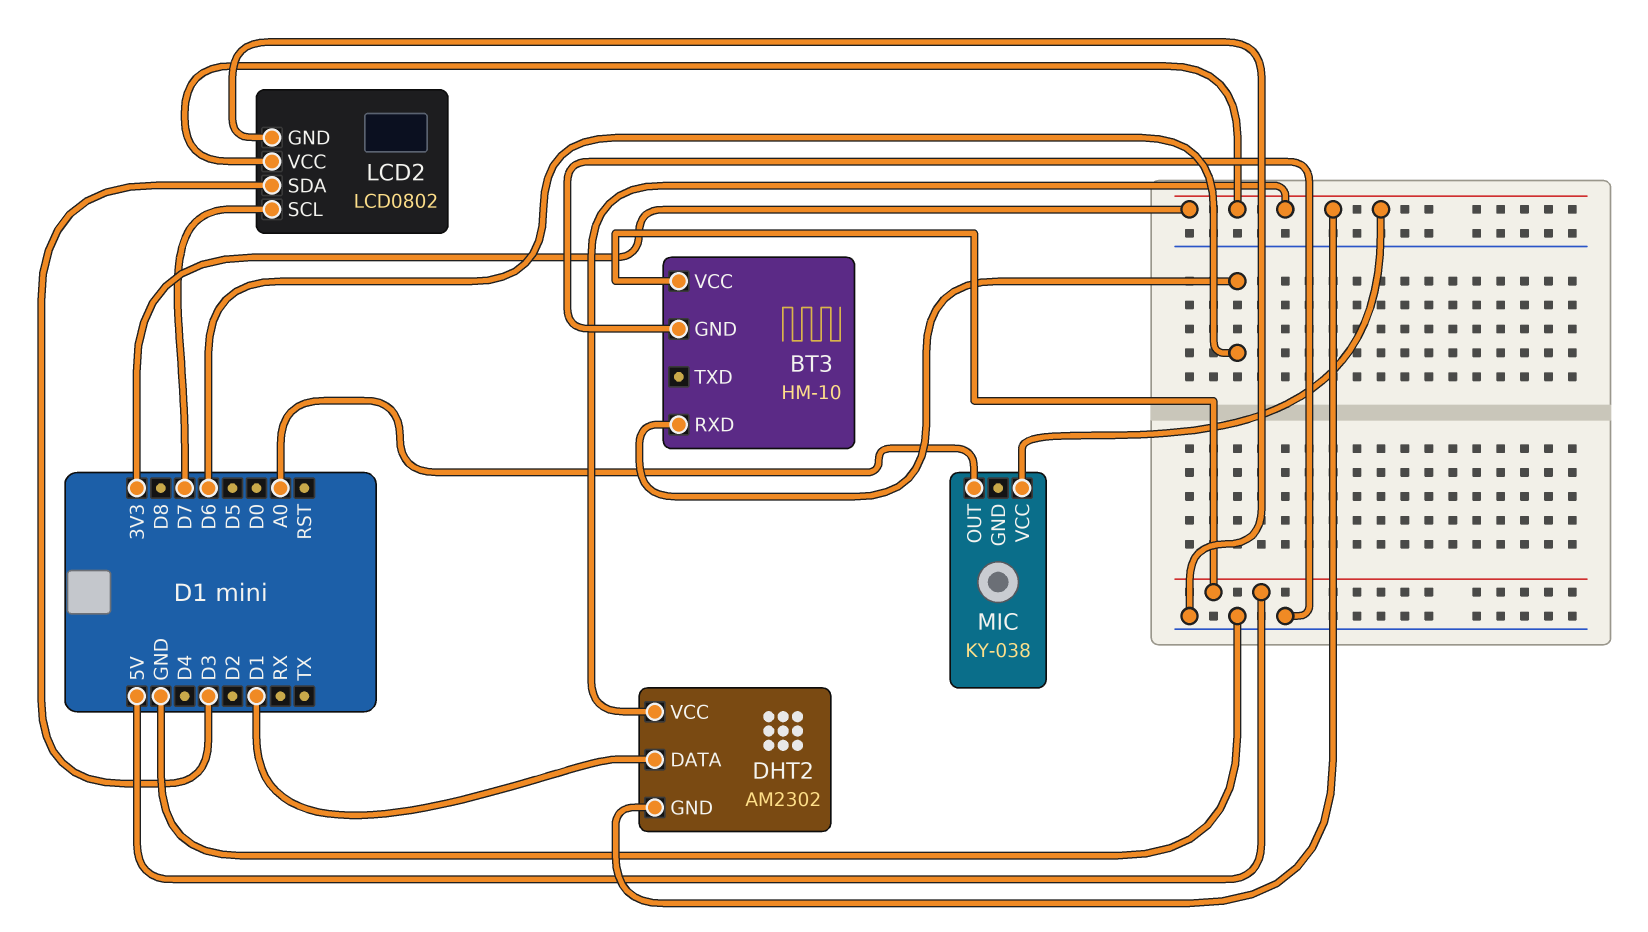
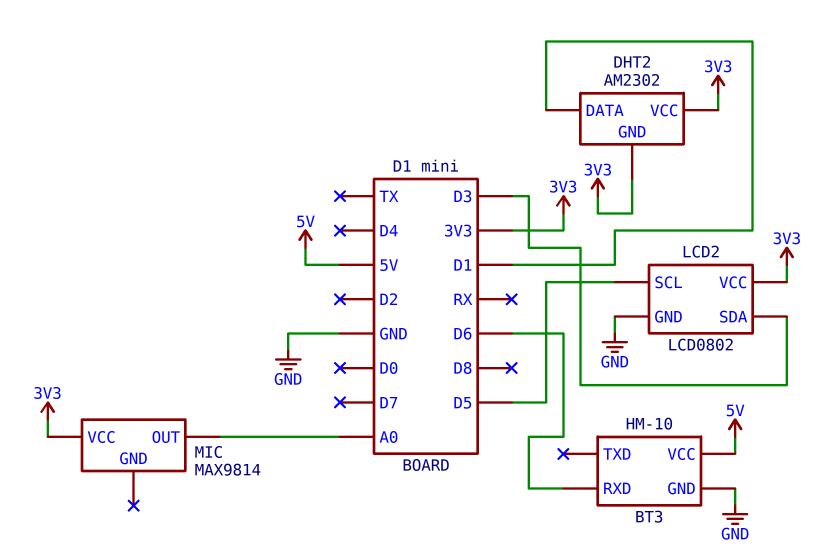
LCD2 pin SCL: D7 -> D5
MIC: KY-038 -> MAX9814

